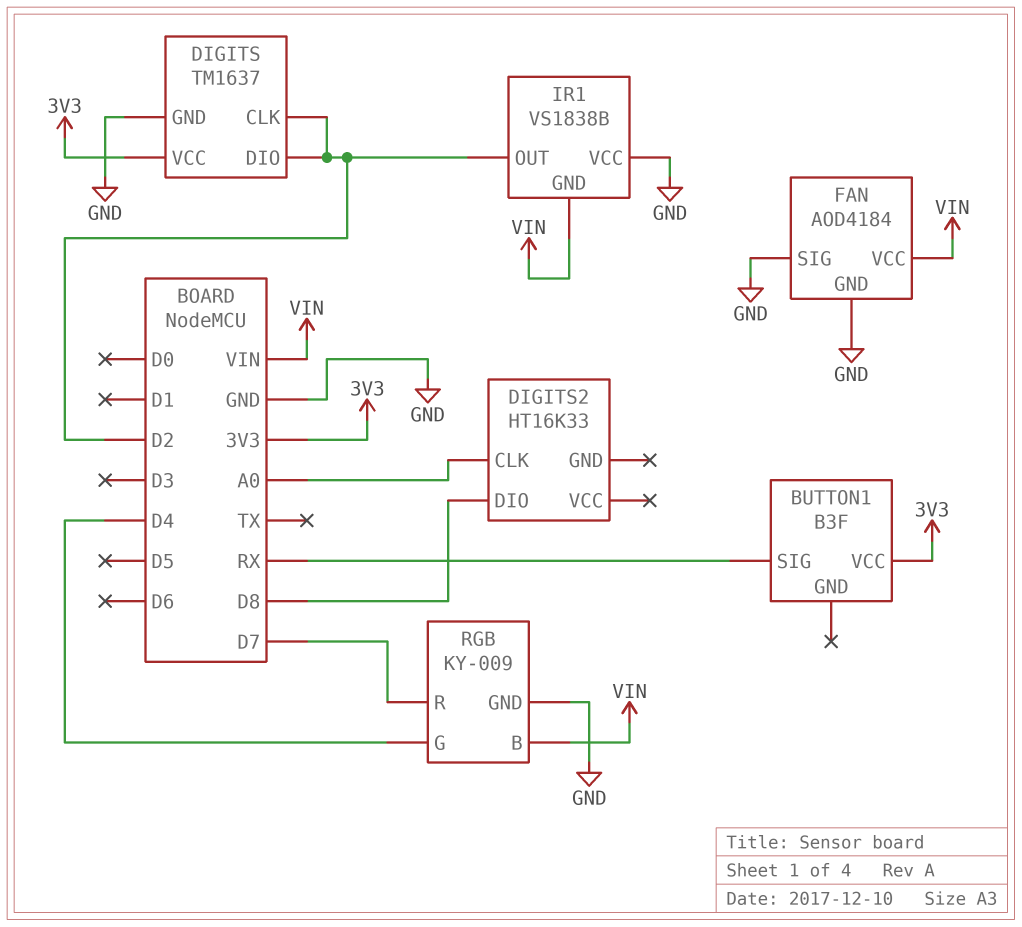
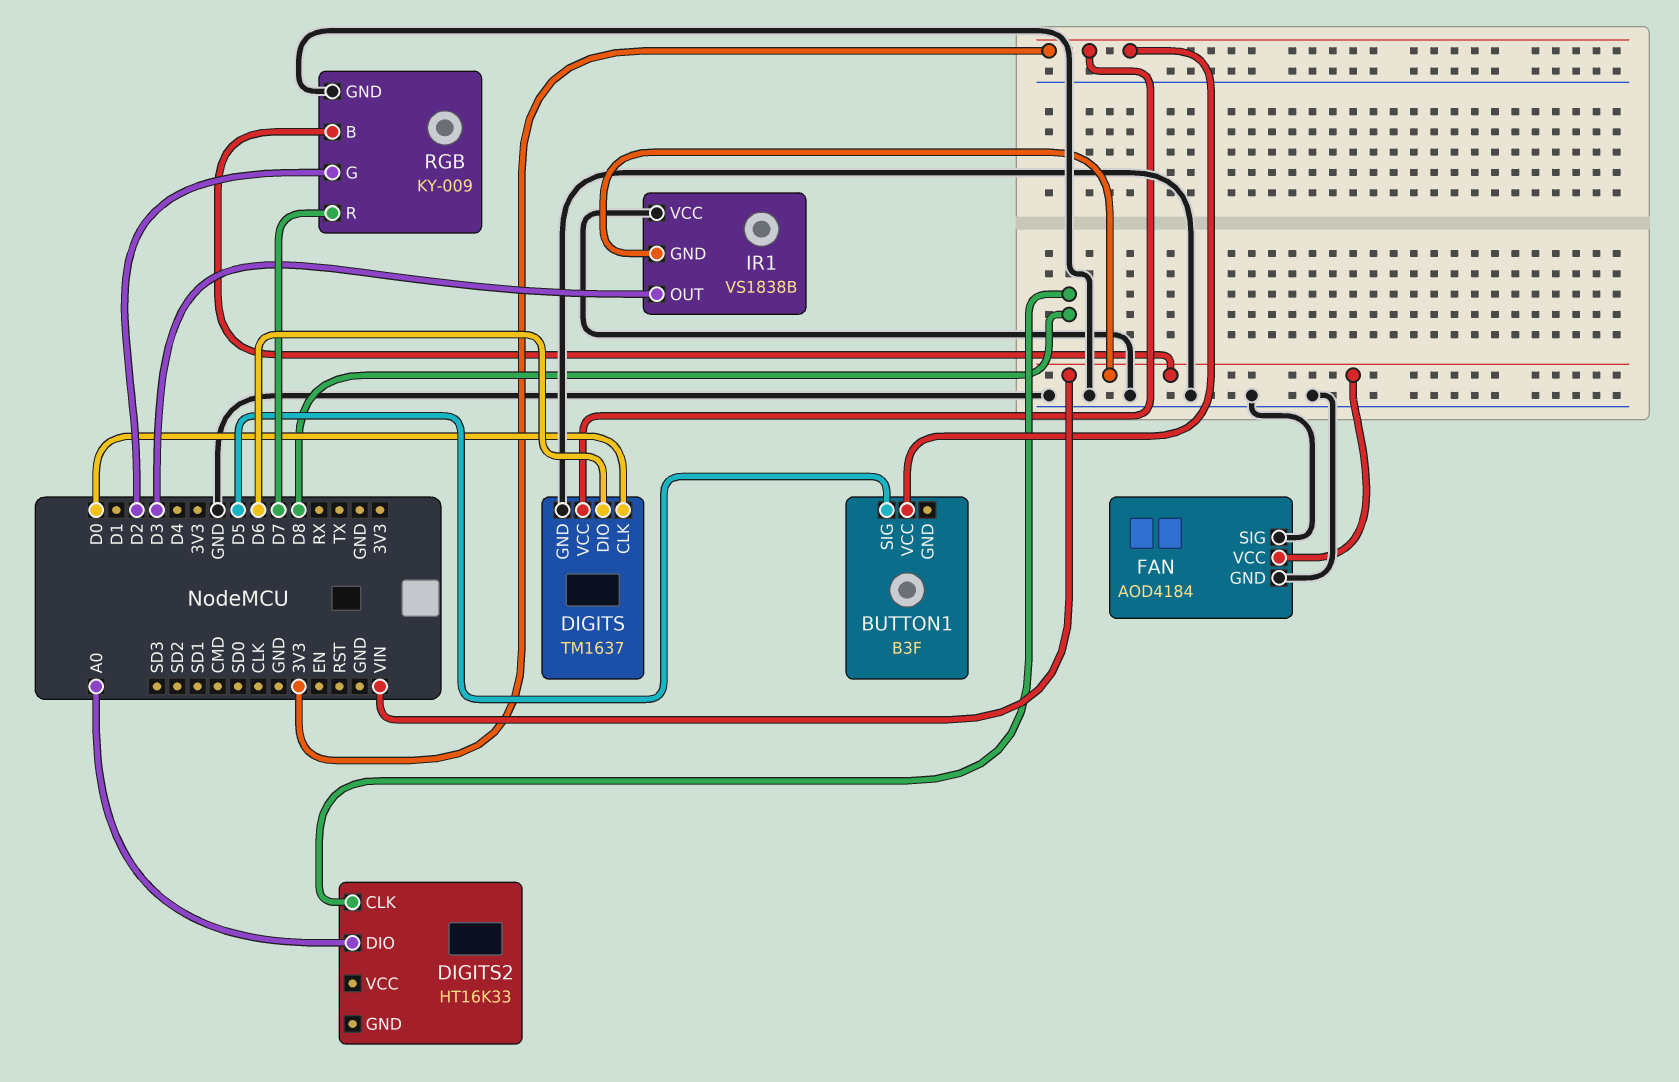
BUTTON1 pin SIG: RX -> D5
DIGITS pin CLK: D2 -> D0
DIGITS pin DIO: D2 -> D6
DIGITS2 pin CLK: A0 -> D8
DIGITS2 pin DIO: D8 -> A0
IR1 pin OUT: D2 -> D3
RGB pin G: D4 -> D2

